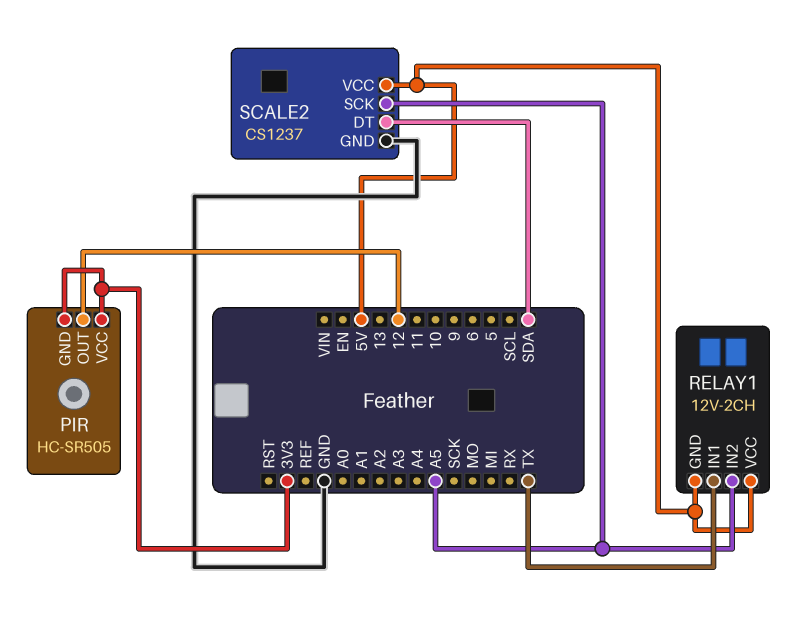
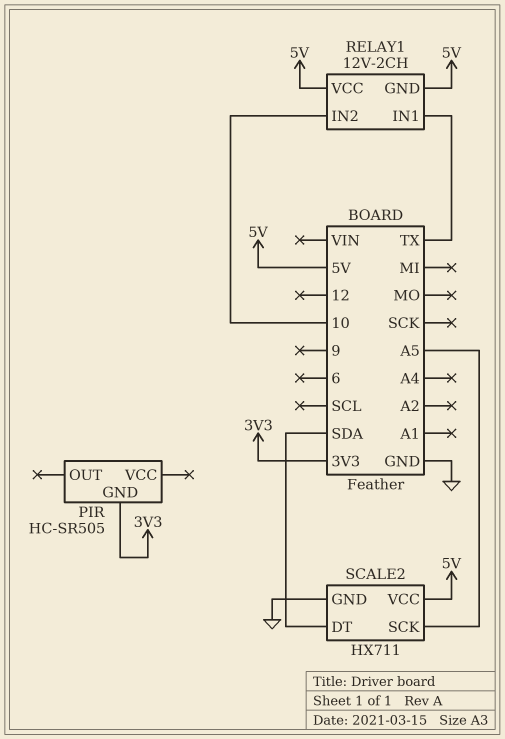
PIR pin OUT: 12 -> none
PIR pin VCC: 3V3 -> none
RELAY1 pin IN2: A5 -> 10
SCALE2: CS1237 -> HX711

